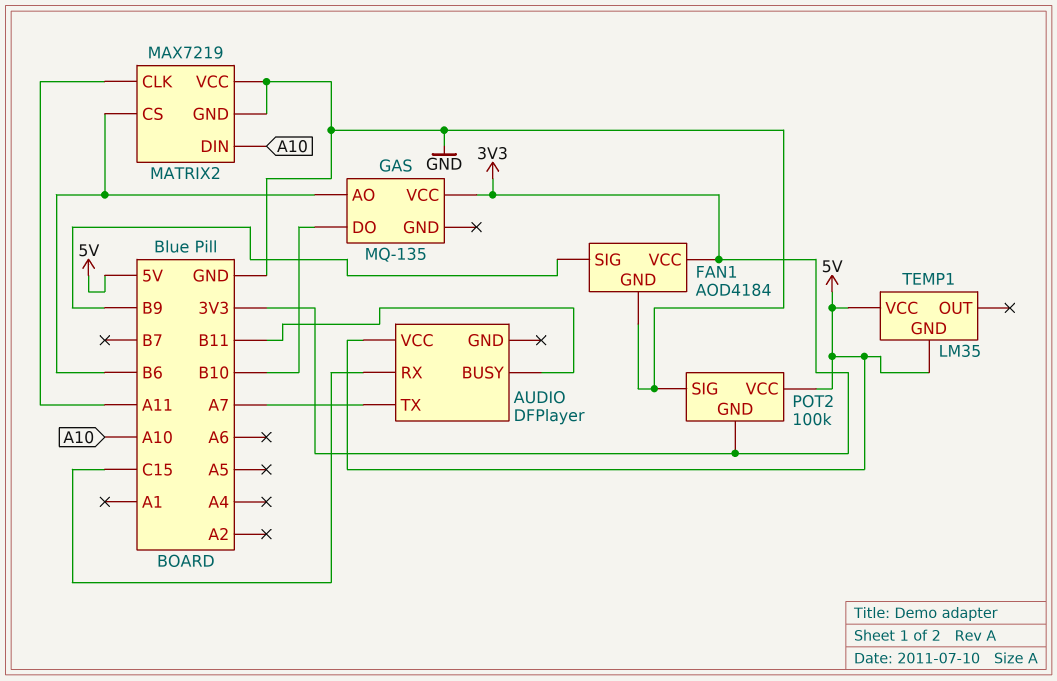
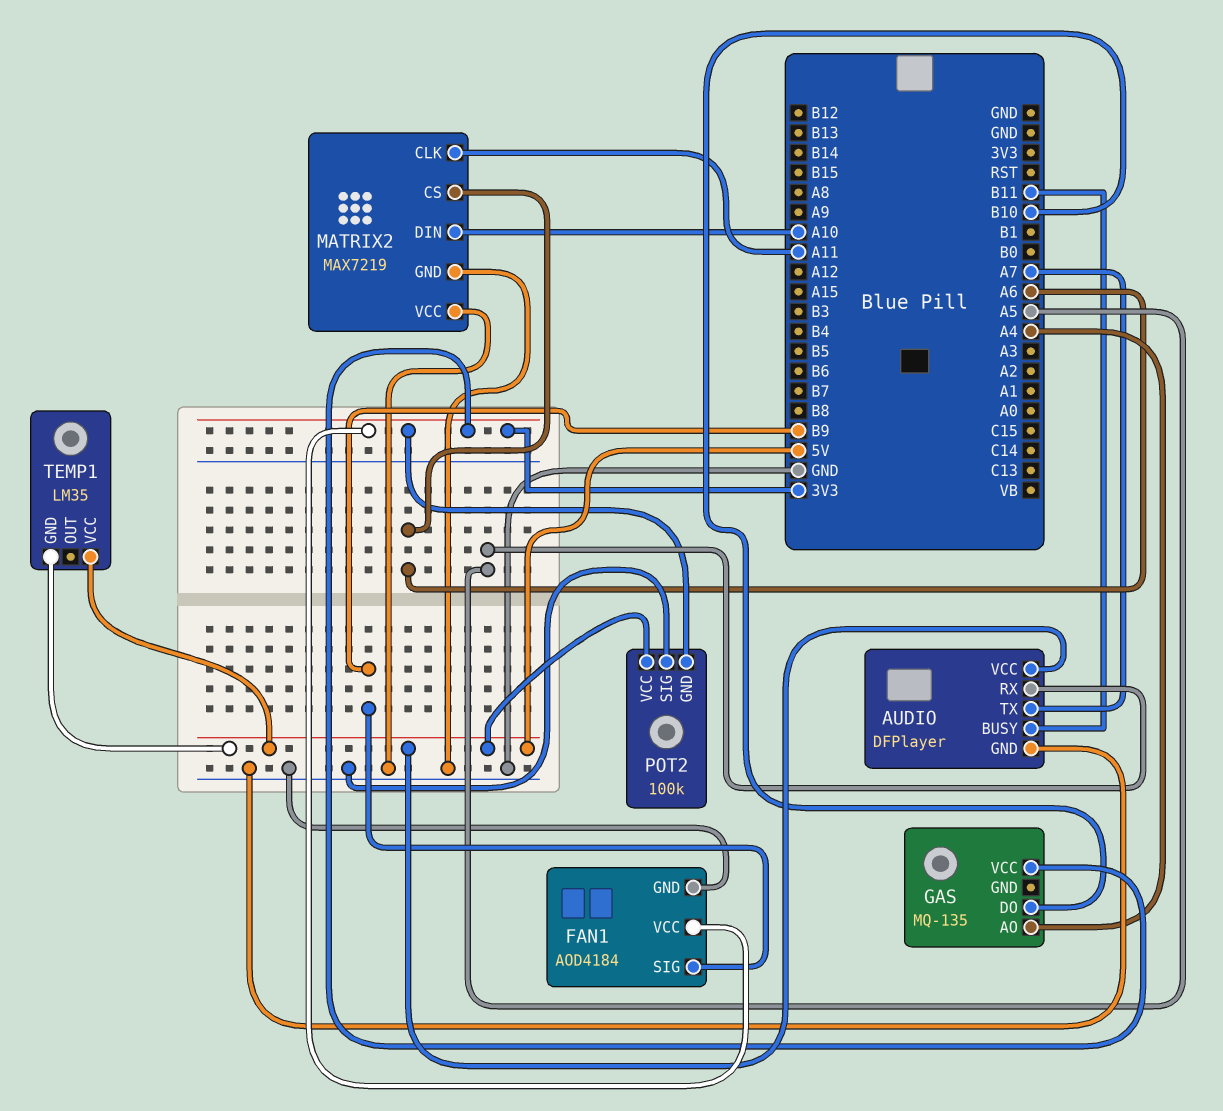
AUDIO pin GND: none -> GND
AUDIO pin RX: C15 -> A5
GAS pin AO: B6 -> A4
MATRIX2 pin CS: B6 -> A6

